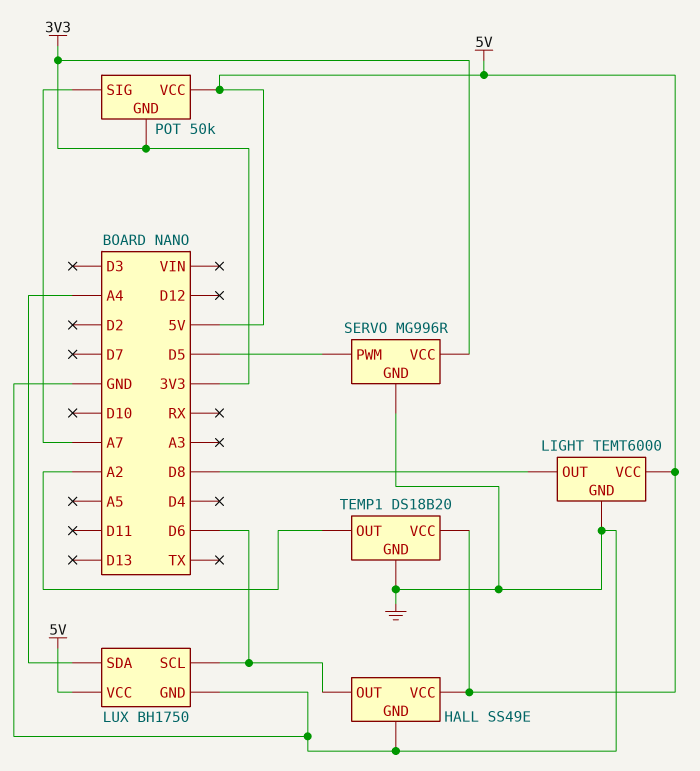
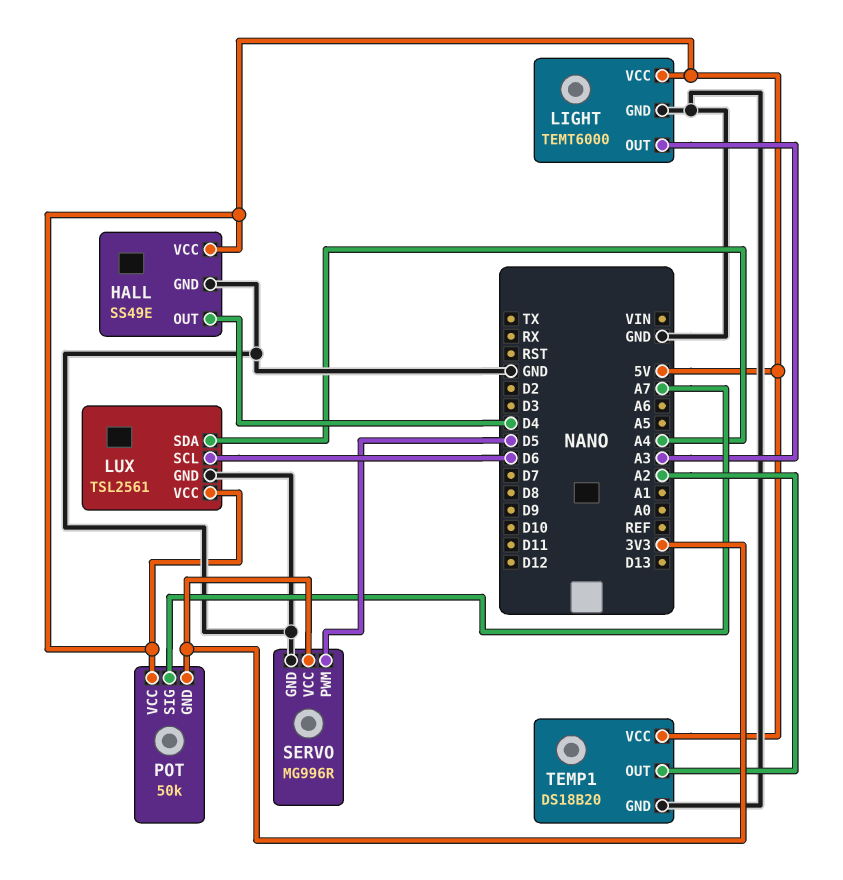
HALL pin OUT: D6 -> D4
LIGHT pin OUT: D8 -> A3
LUX: BH1750 -> TSL2561

